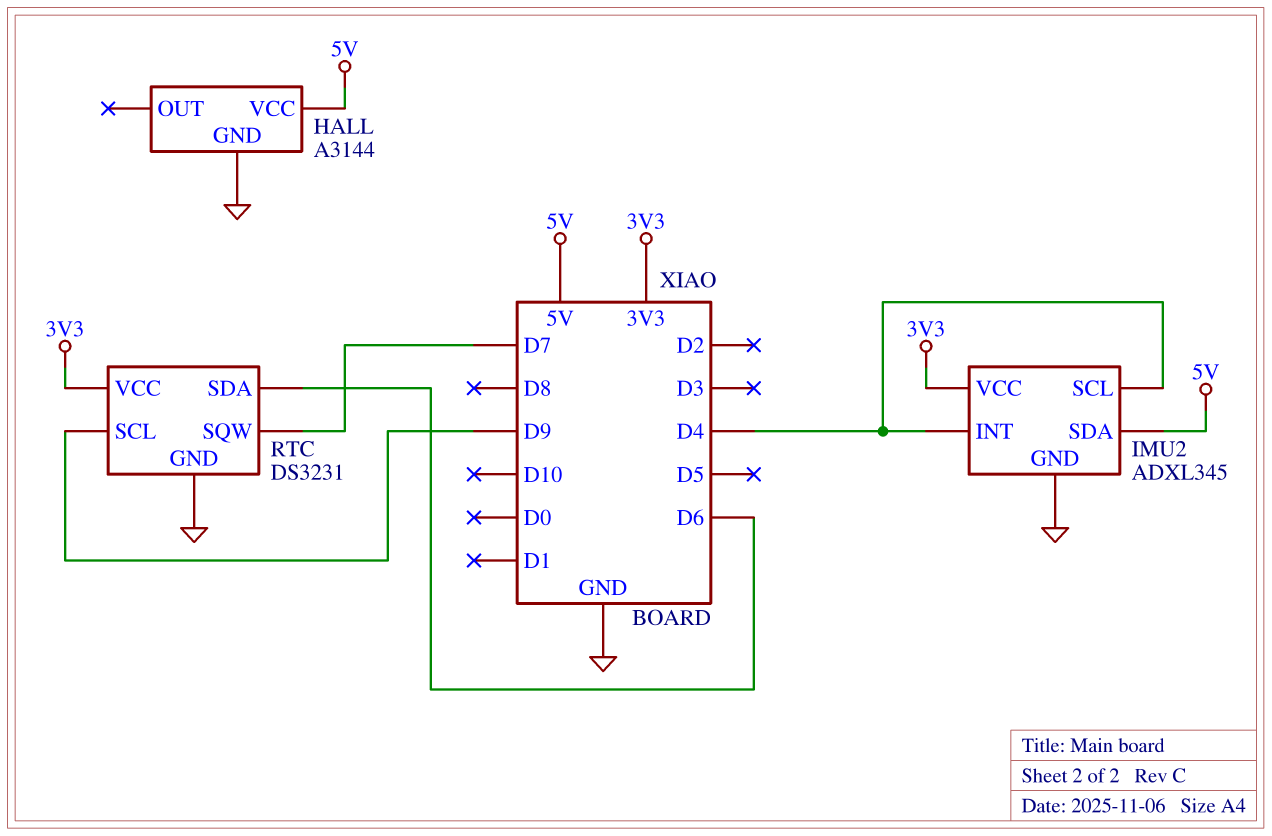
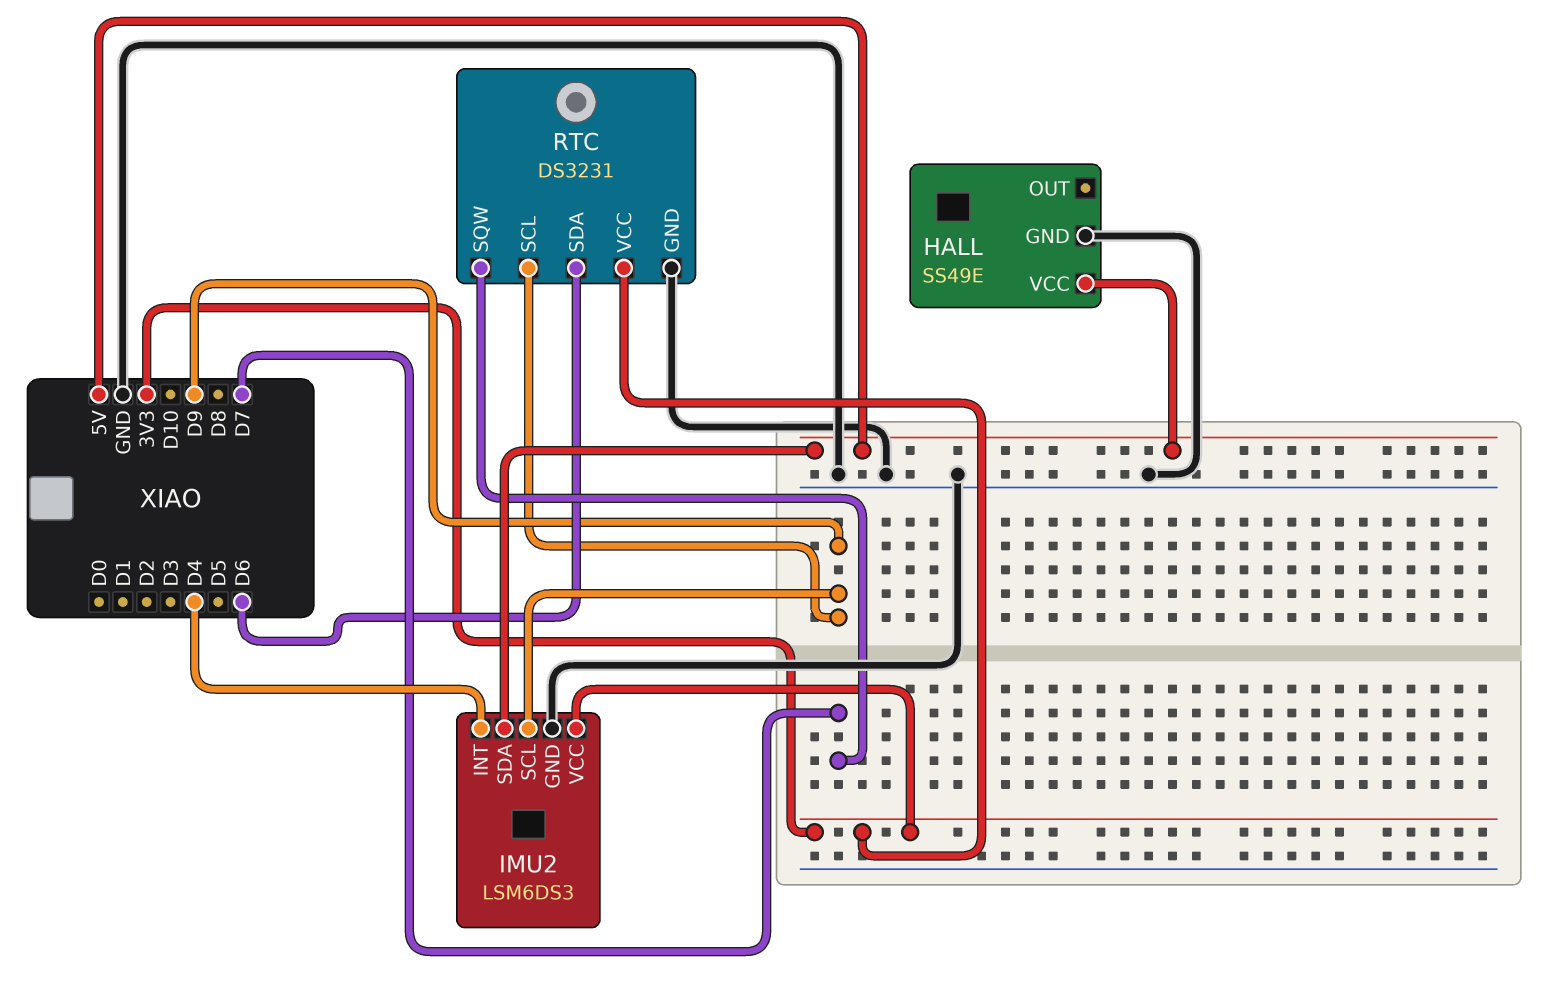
HALL: A3144 -> SS49E
IMU2: ADXL345 -> LSM6DS3
IMU2 pin SCL: D4 -> D9

